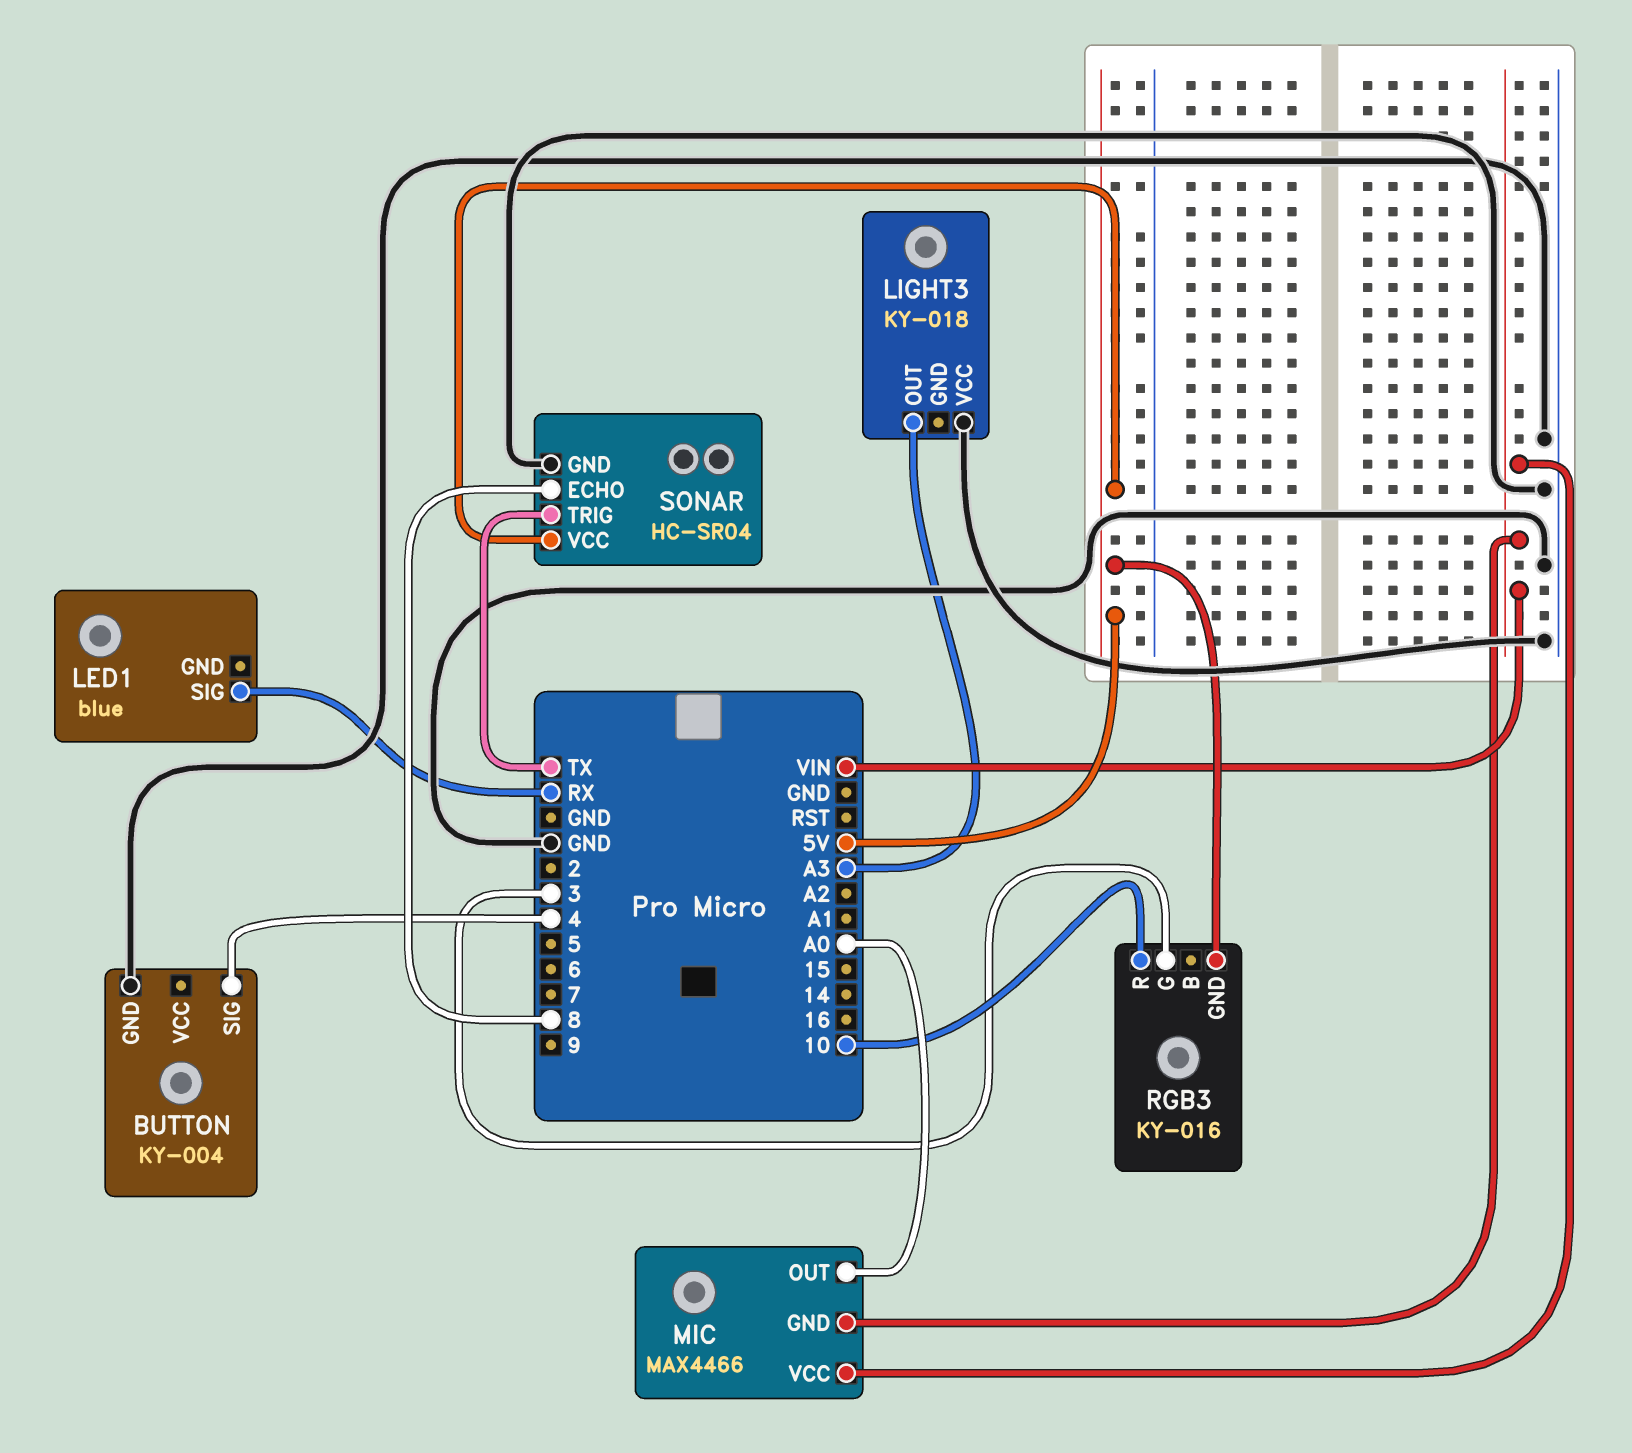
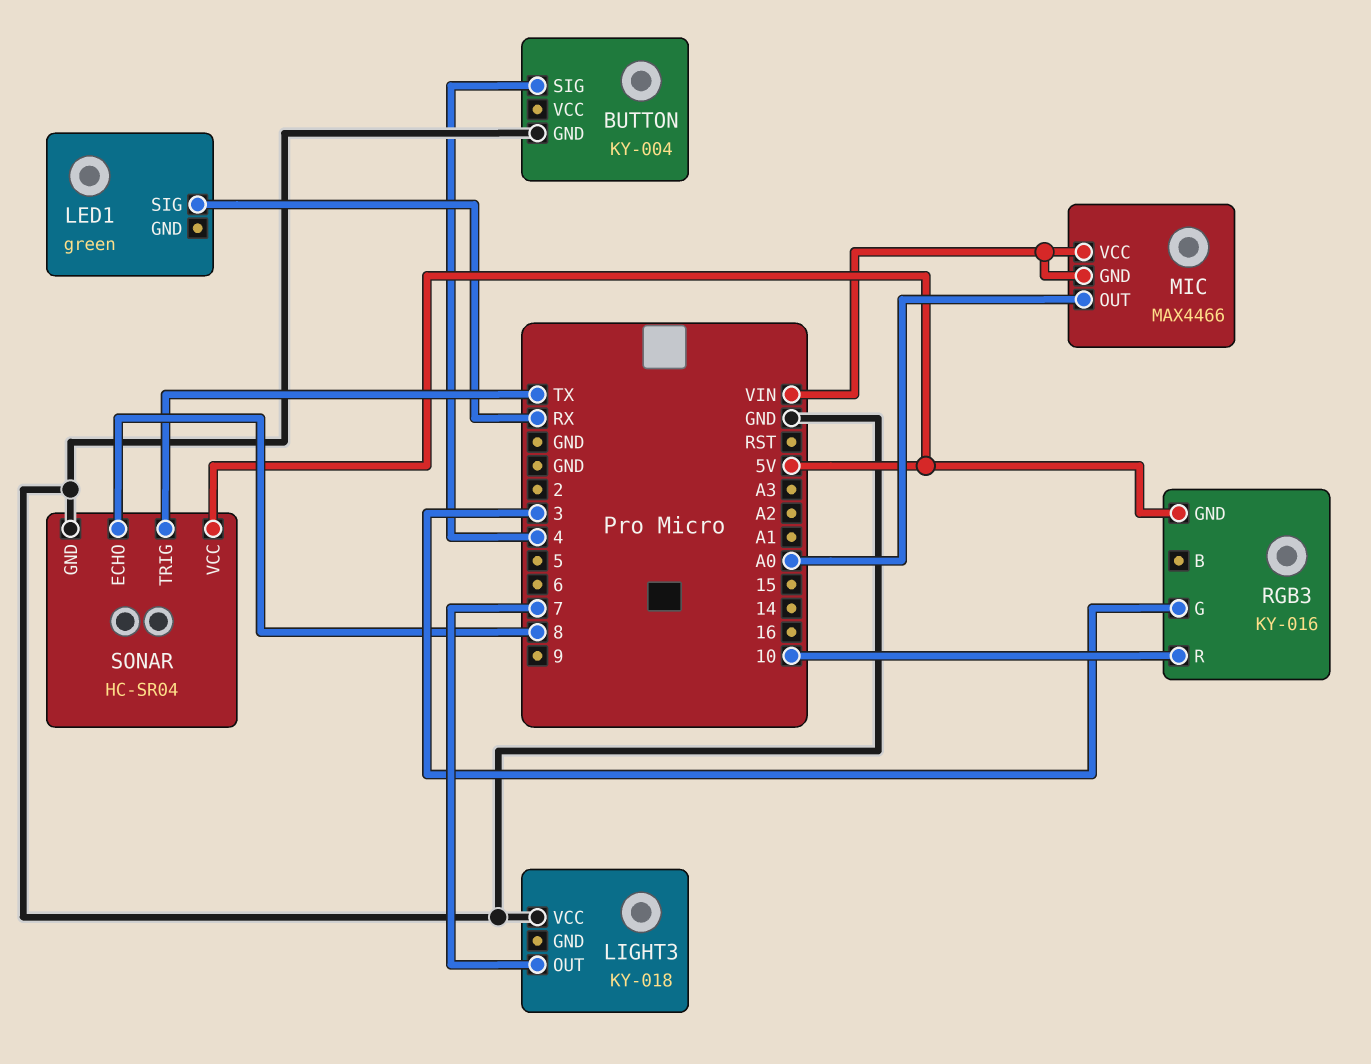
LED1: blue -> green
LIGHT3 pin OUT: A3 -> 7

